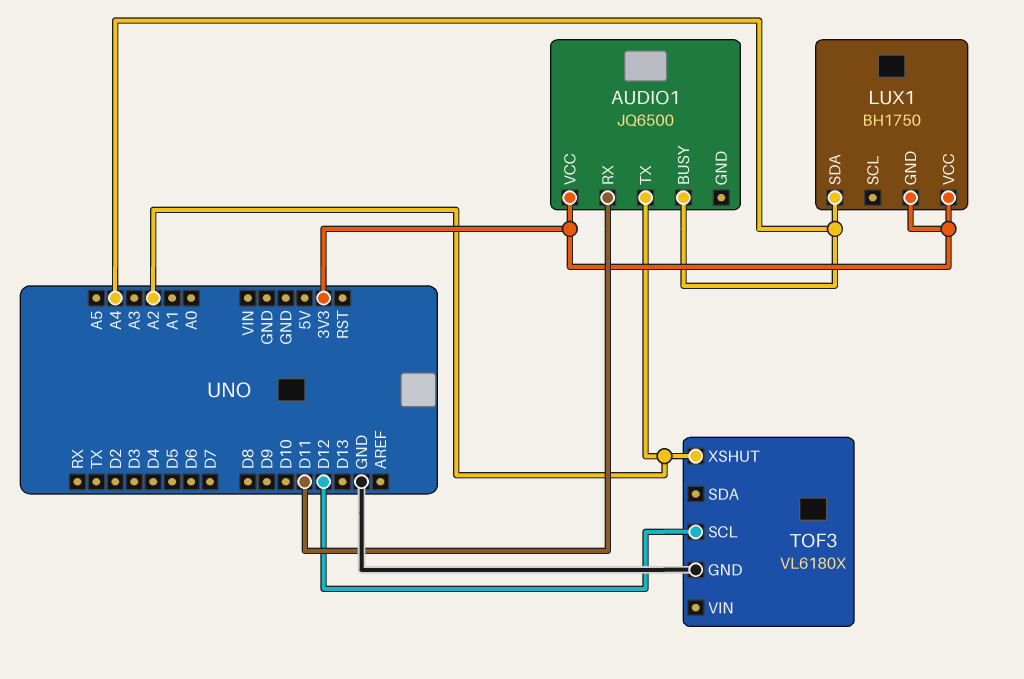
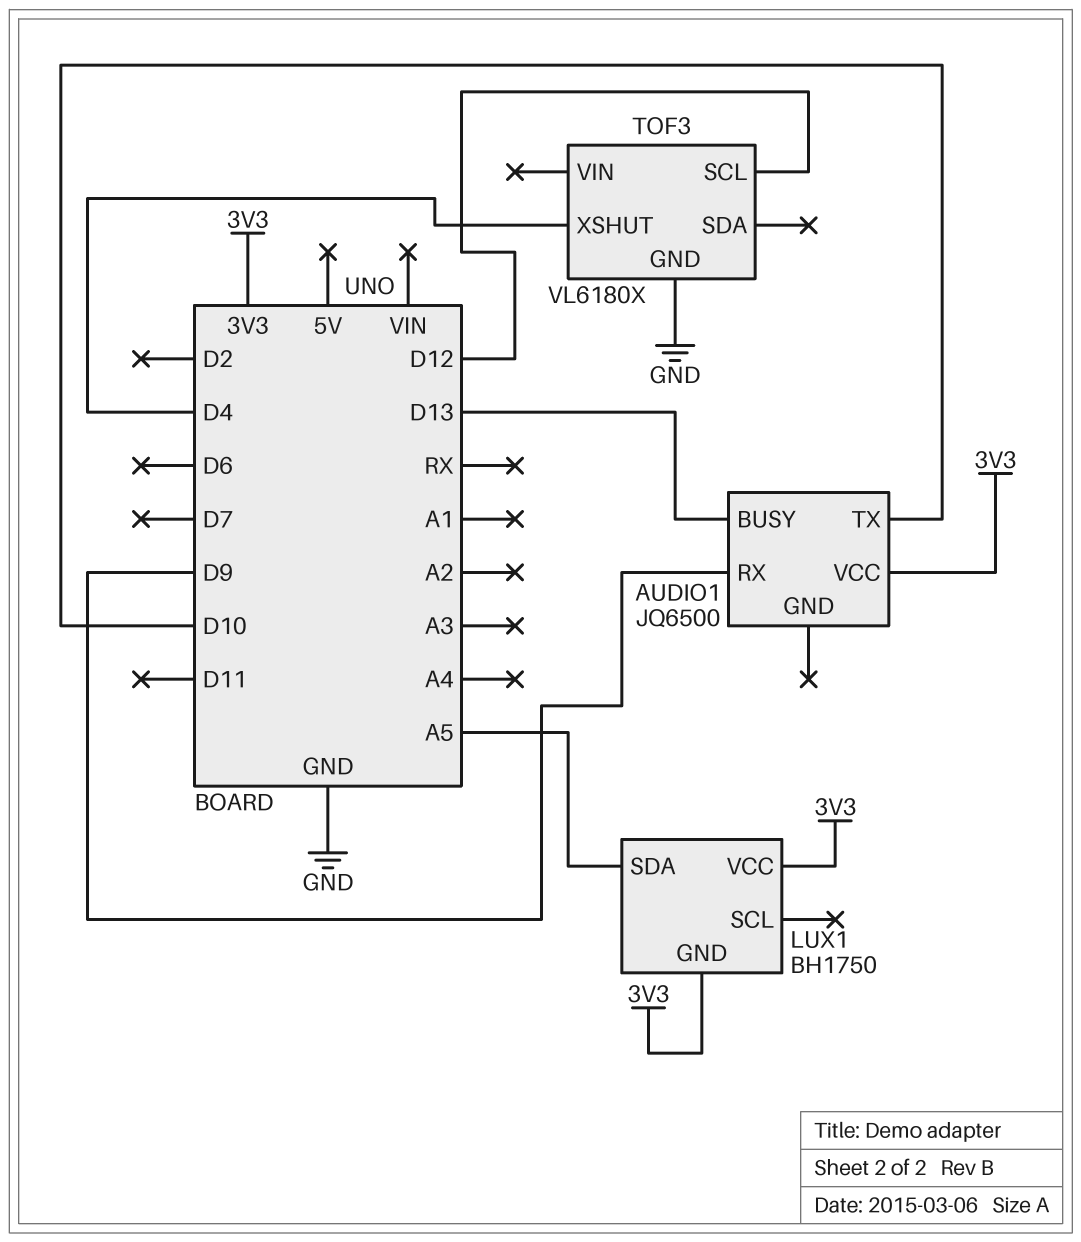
AUDIO1 pin BUSY: A4 -> D13
AUDIO1 pin RX: D11 -> D9
AUDIO1 pin TX: A2 -> D10
LUX1 pin SDA: A4 -> A5
TOF3 pin XSHUT: A2 -> D4

